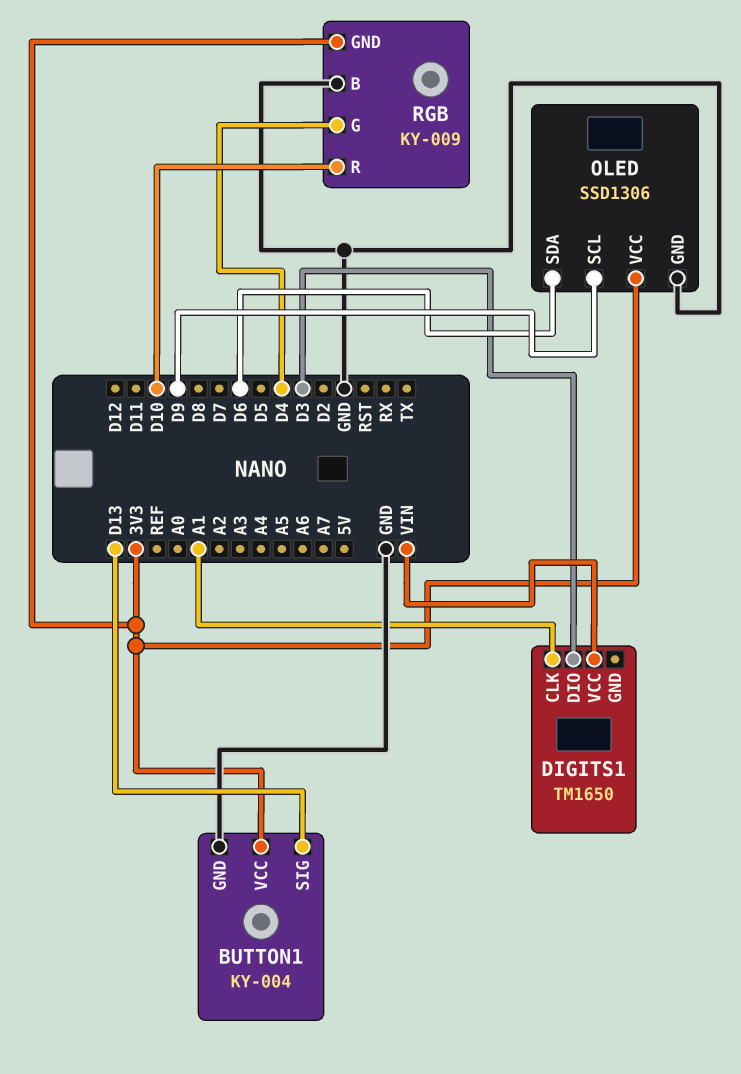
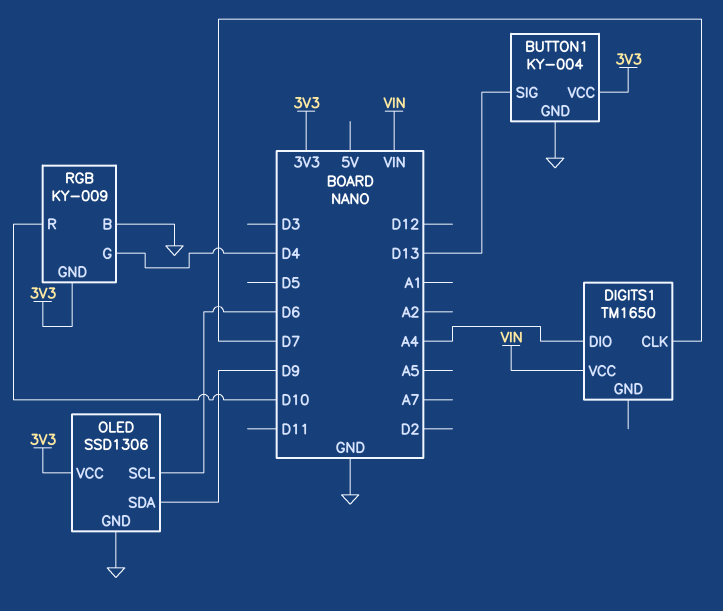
DIGITS1 pin CLK: A1 -> D7
DIGITS1 pin DIO: D3 -> A4
OLED pin SCL: D9 -> D6
OLED pin SDA: D6 -> D9

